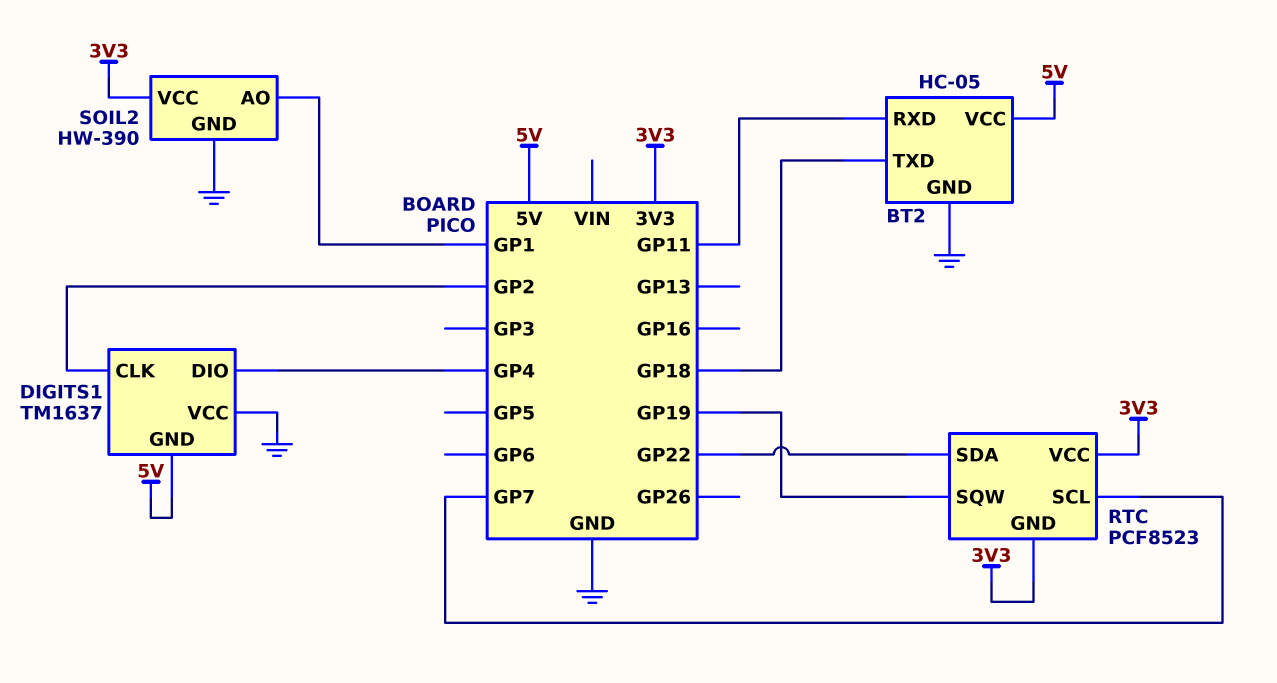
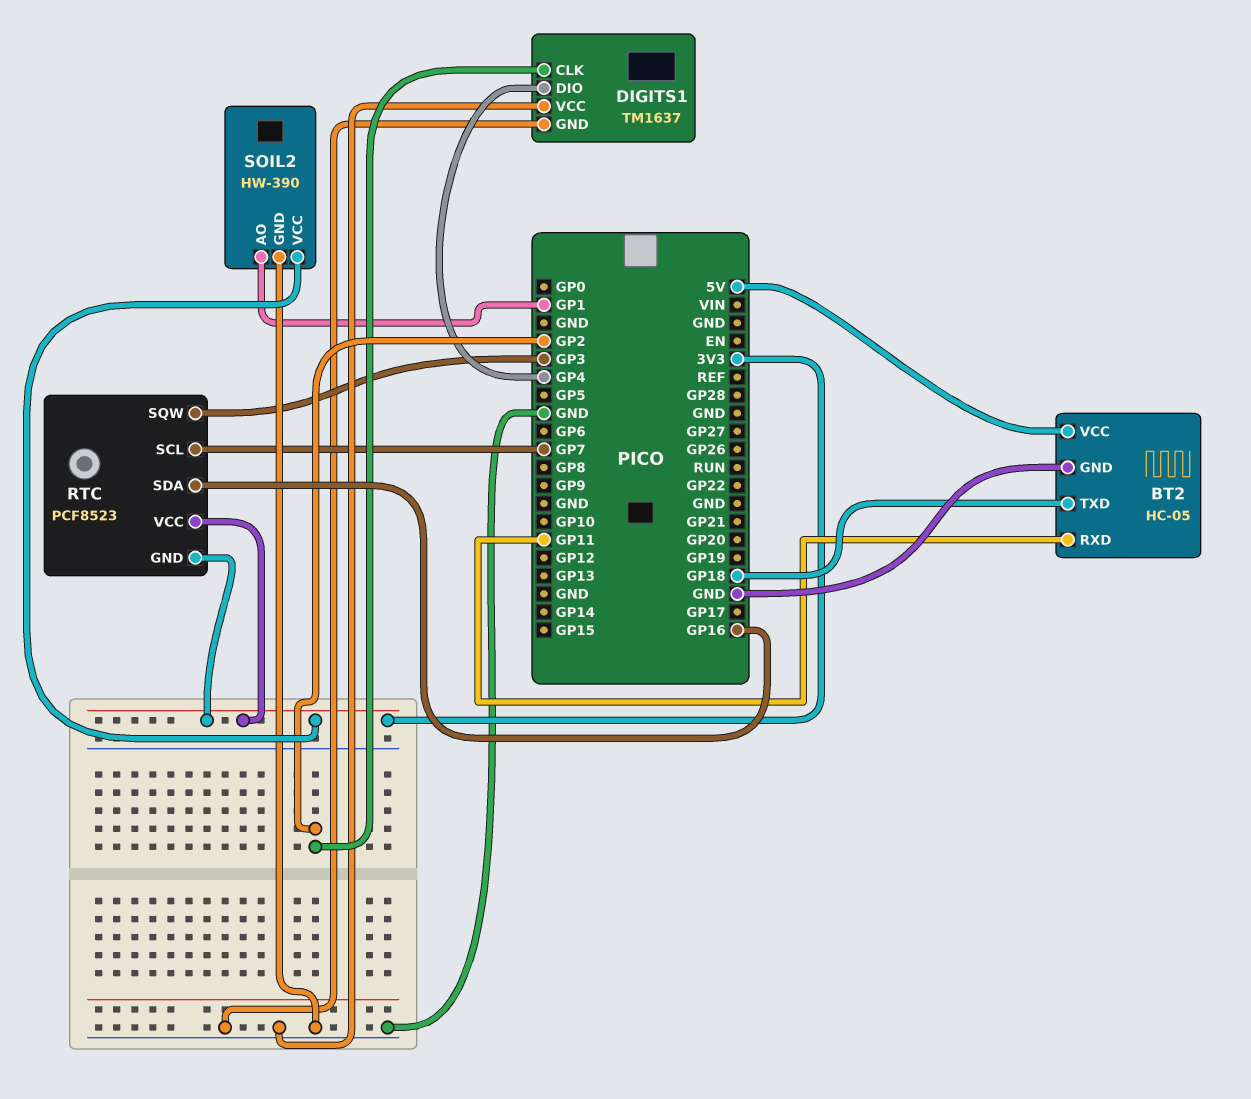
DIGITS1 pin GND: 5V -> GND
RTC pin SDA: GP22 -> GP16
RTC pin SQW: GP19 -> GP3

